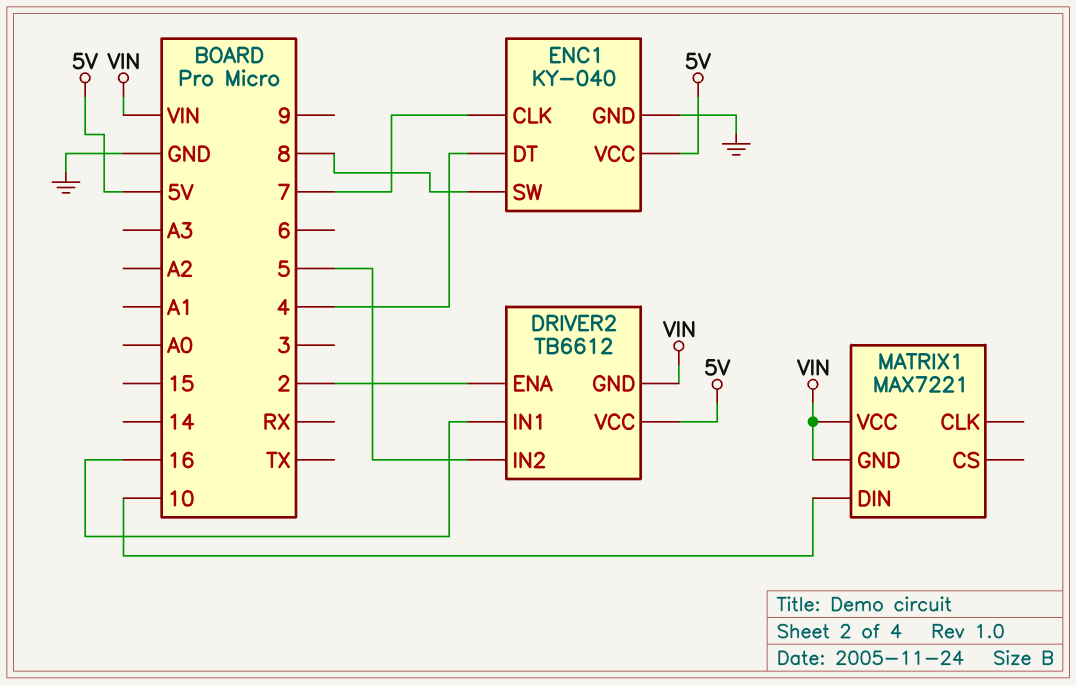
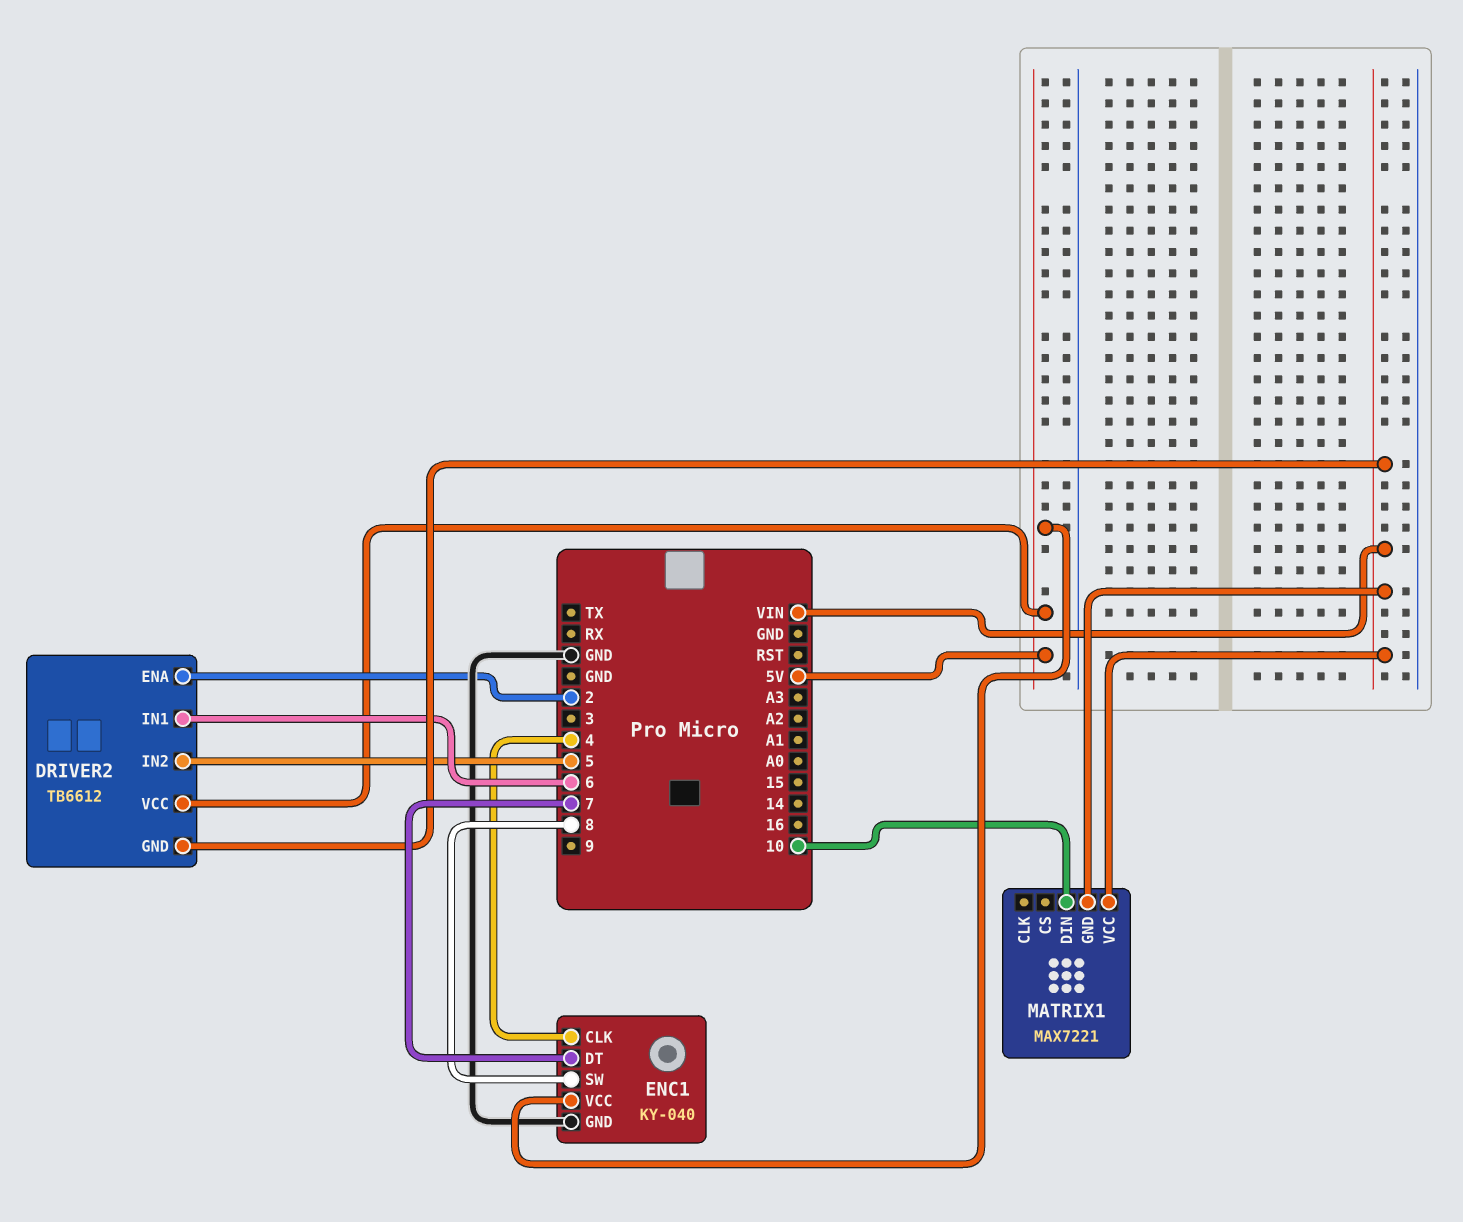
DRIVER2 pin IN1: 16 -> 6
ENC1 pin CLK: 7 -> 4
ENC1 pin DT: 4 -> 7

